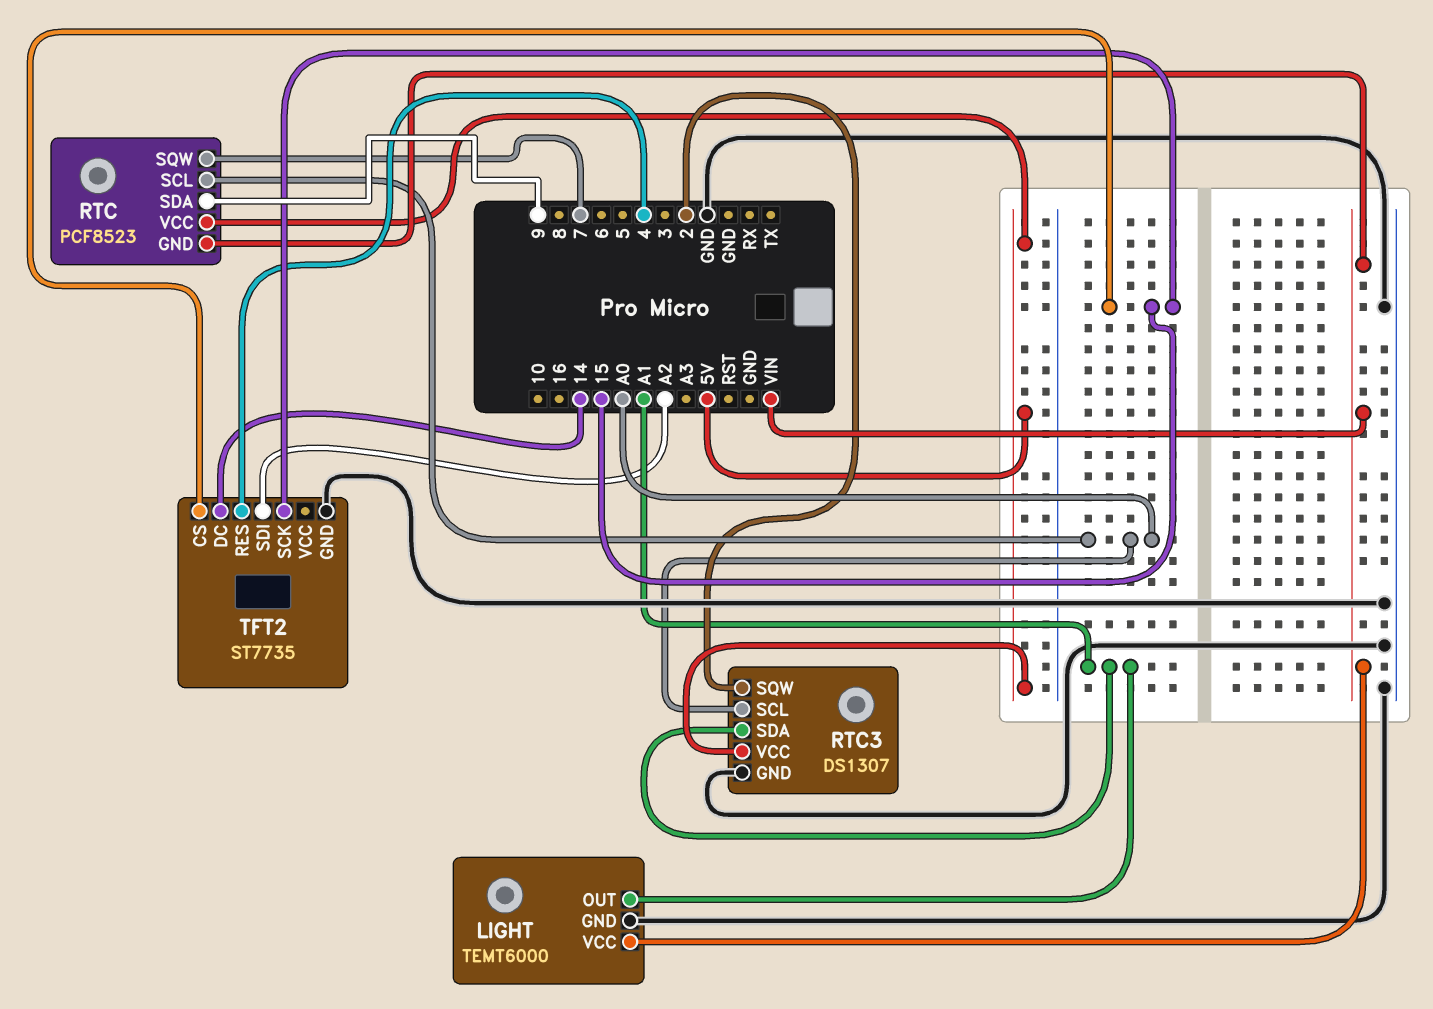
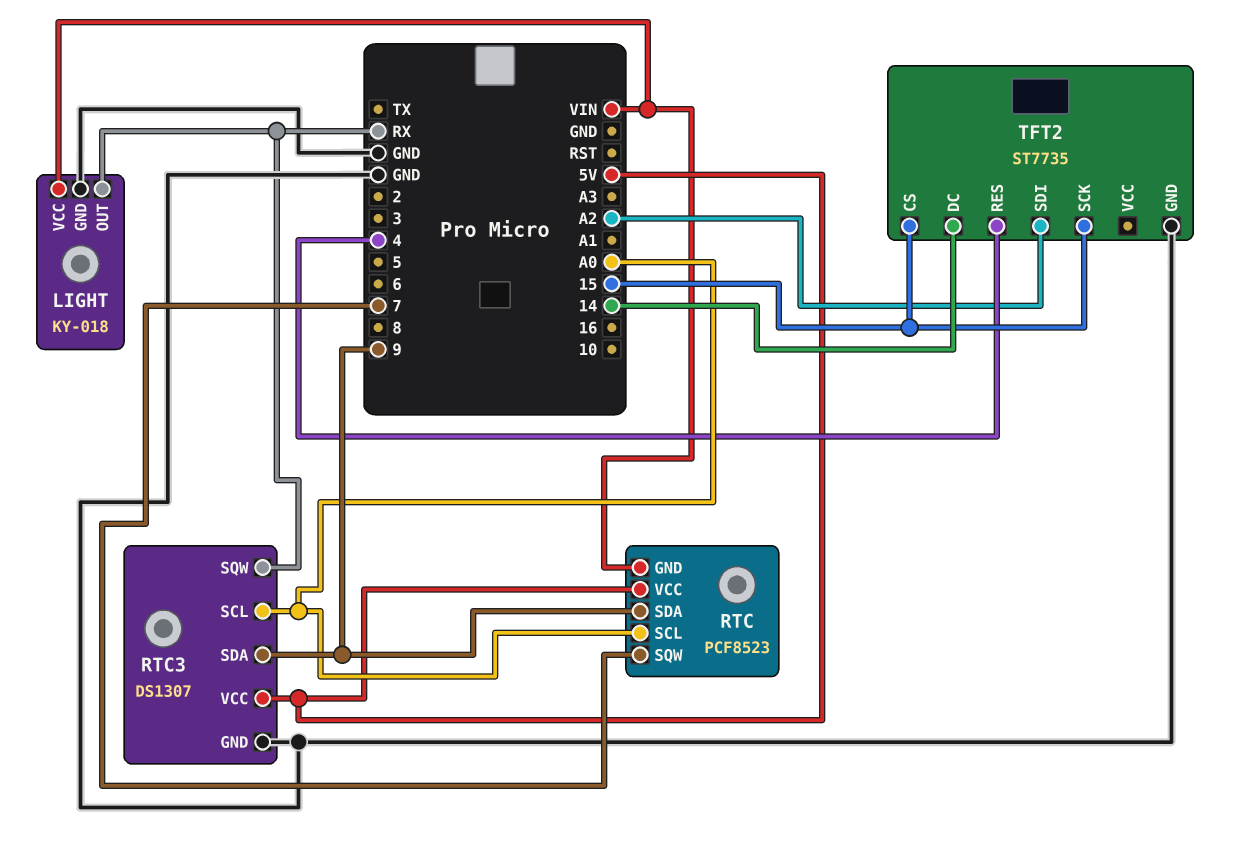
LIGHT: TEMT6000 -> KY-018
LIGHT pin OUT: A1 -> RX
RTC3 pin SDA: A1 -> 9
RTC3 pin SQW: 2 -> RX

